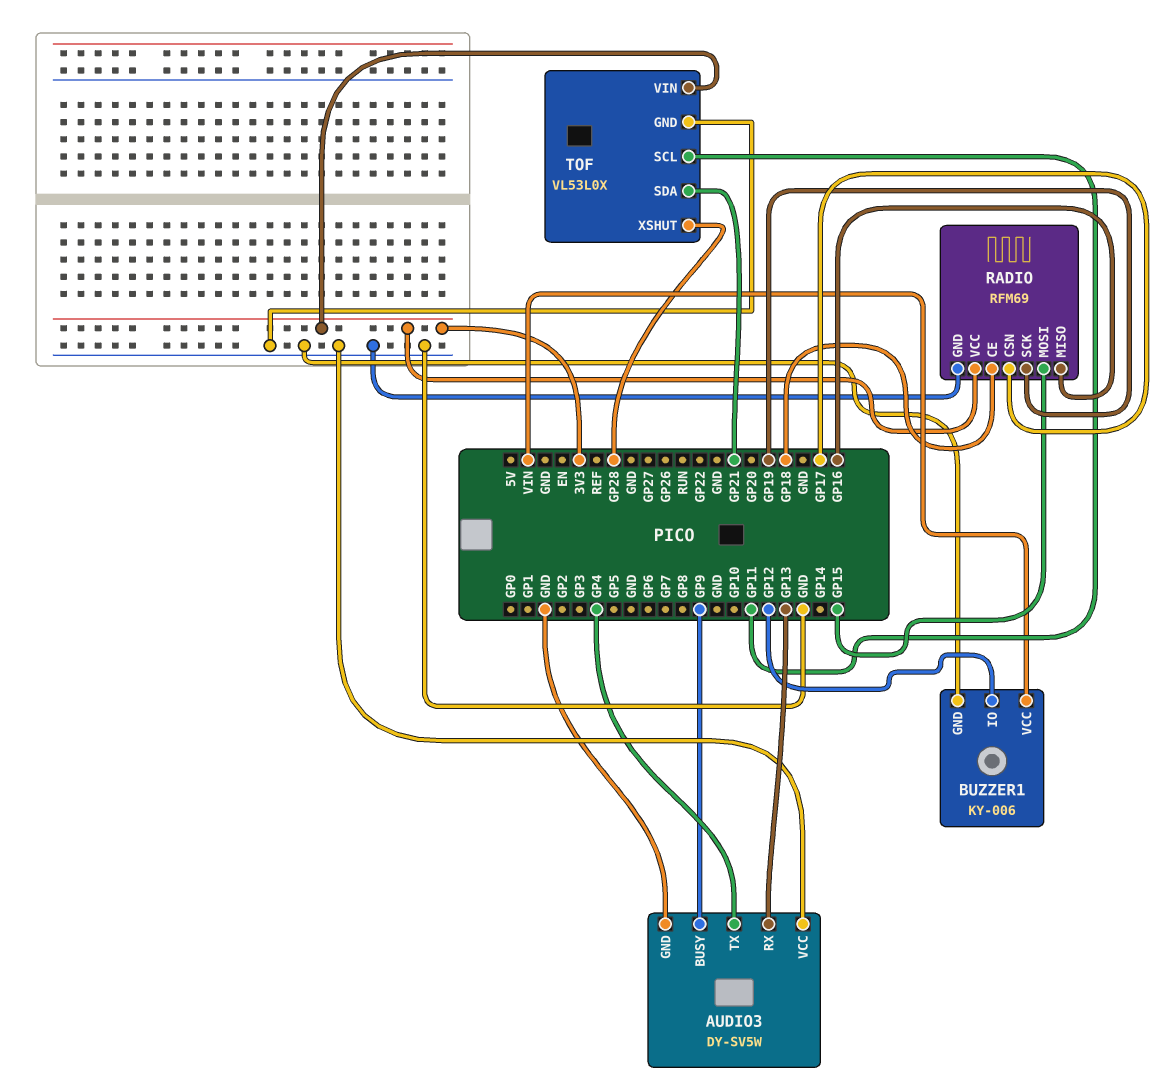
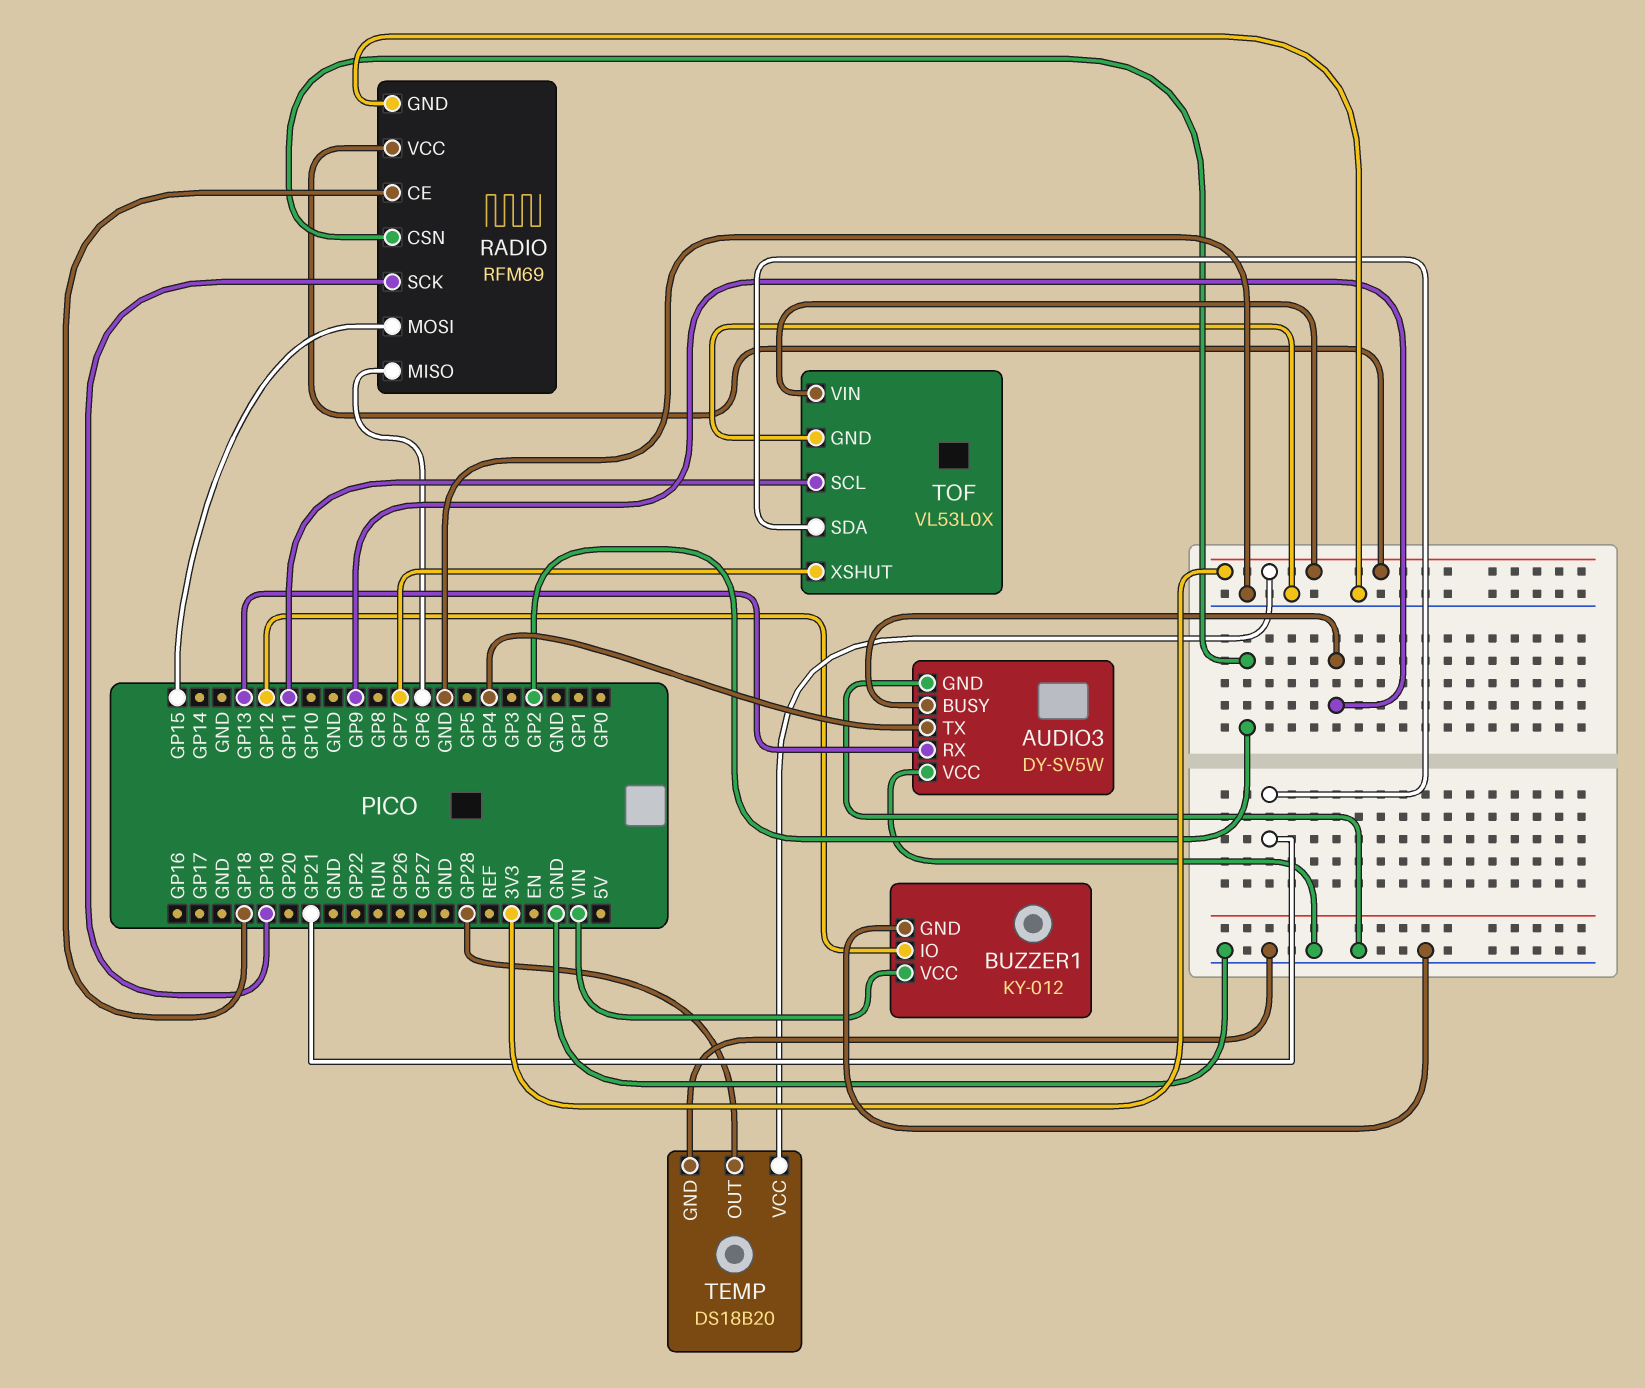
BUZZER1: KY-006 -> KY-012
RADIO pin CSN: GP17 -> GP2
RADIO pin MISO: GP16 -> GP6
TEMP: none -> DS18B20
TEMP pin GND: none -> GND
TEMP pin OUT: none -> GP28
TEMP pin VCC: none -> 3V3
TOF pin XSHUT: GP28 -> GP7

